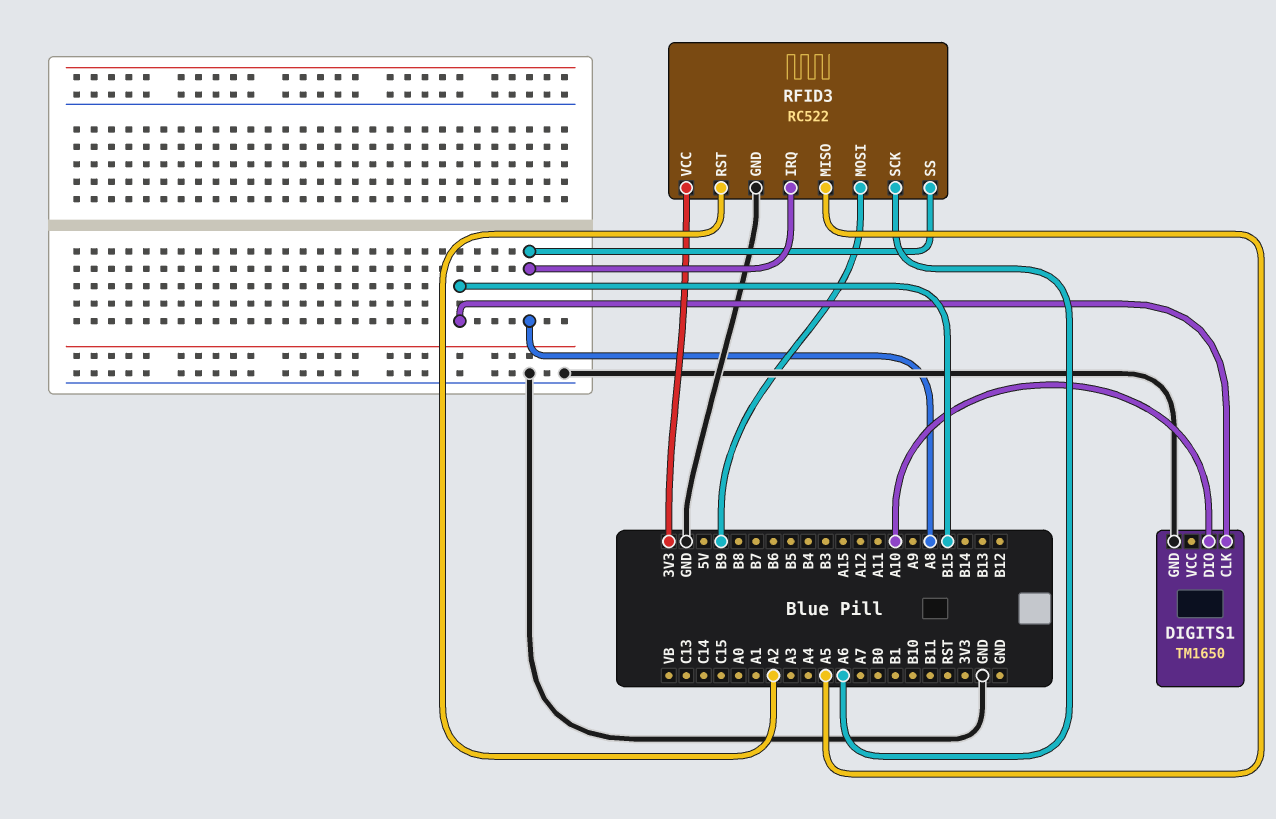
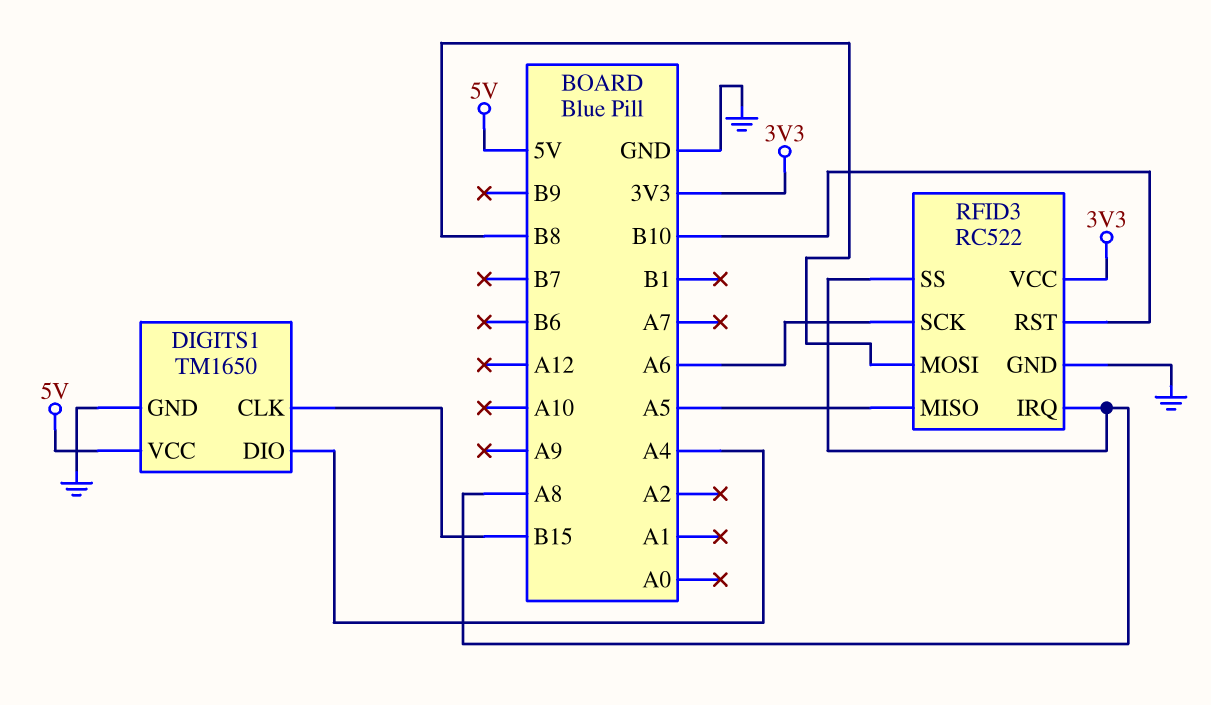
DIGITS1 pin DIO: A10 -> A4
DIGITS1 pin VCC: none -> 5V
RFID3 pin MOSI: B9 -> B8
RFID3 pin RST: A2 -> B10

